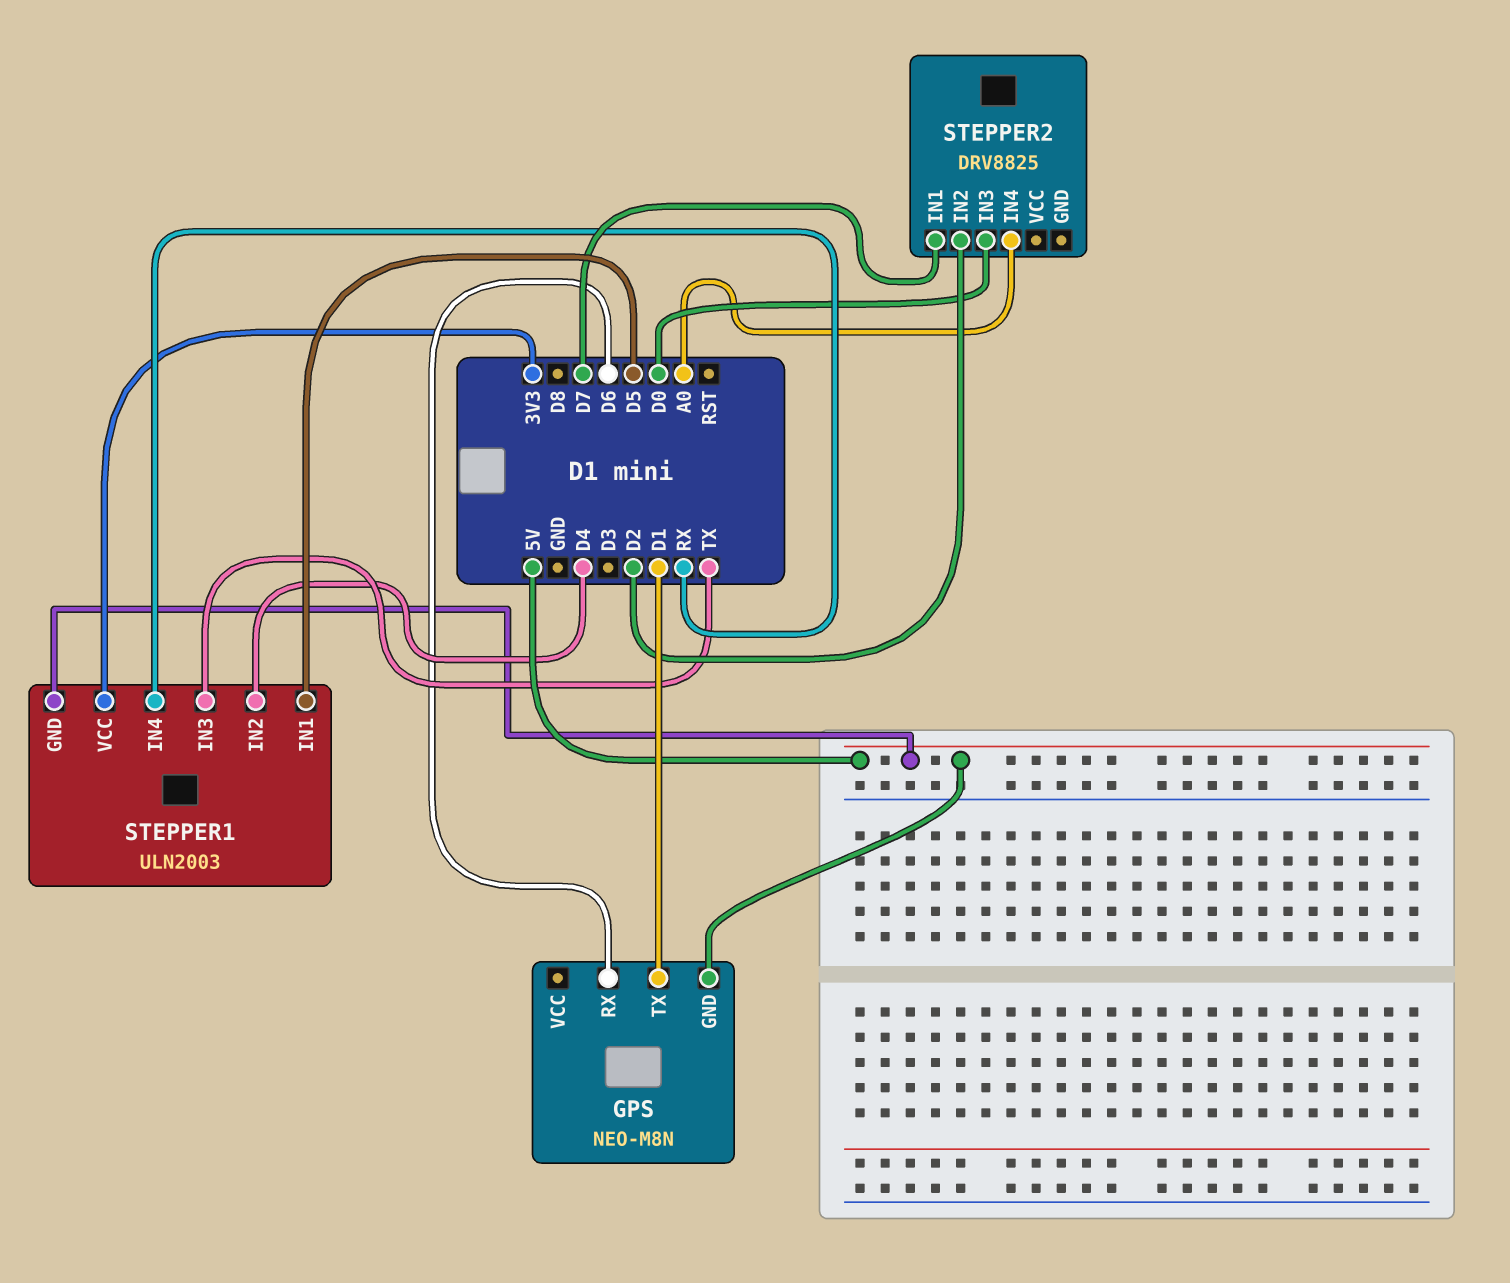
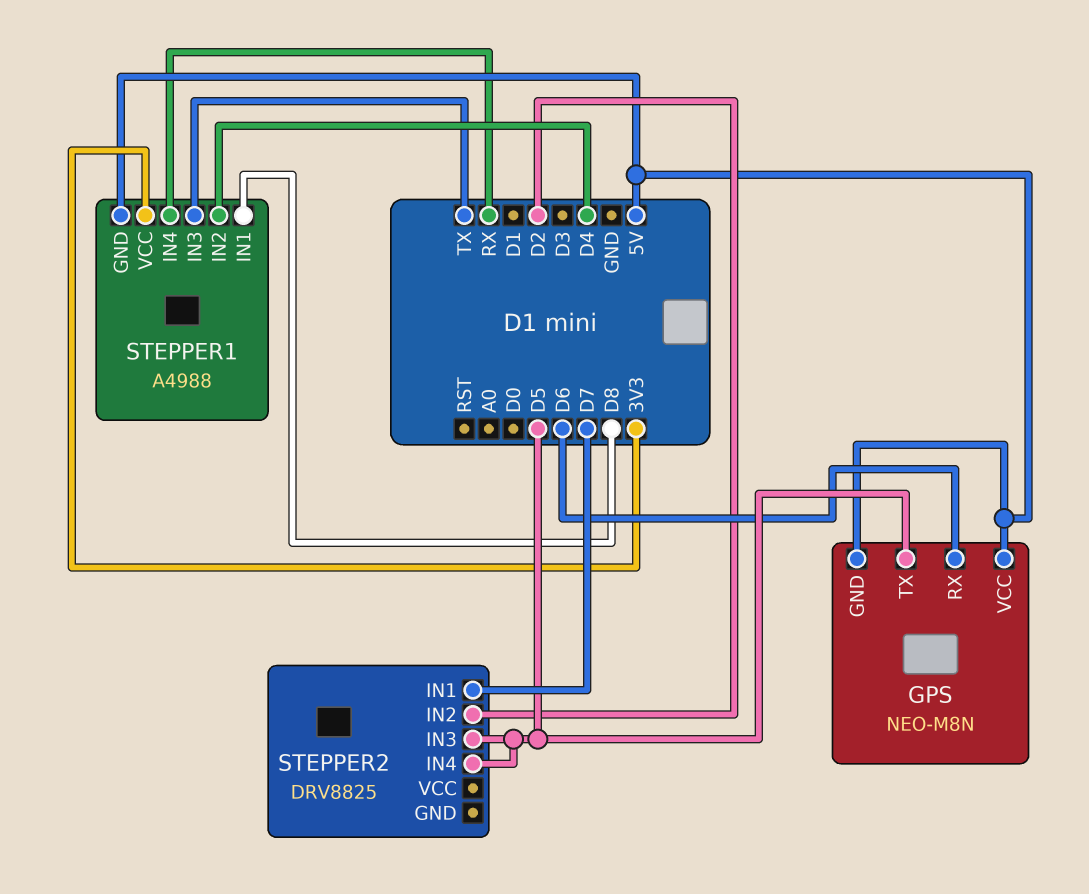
GPS pin TX: D1 -> D5
GPS pin VCC: none -> 5V
STEPPER1: ULN2003 -> A4988
STEPPER1 pin IN1: D5 -> D8
STEPPER2 pin IN3: D0 -> D5
STEPPER2 pin IN4: A0 -> D5

